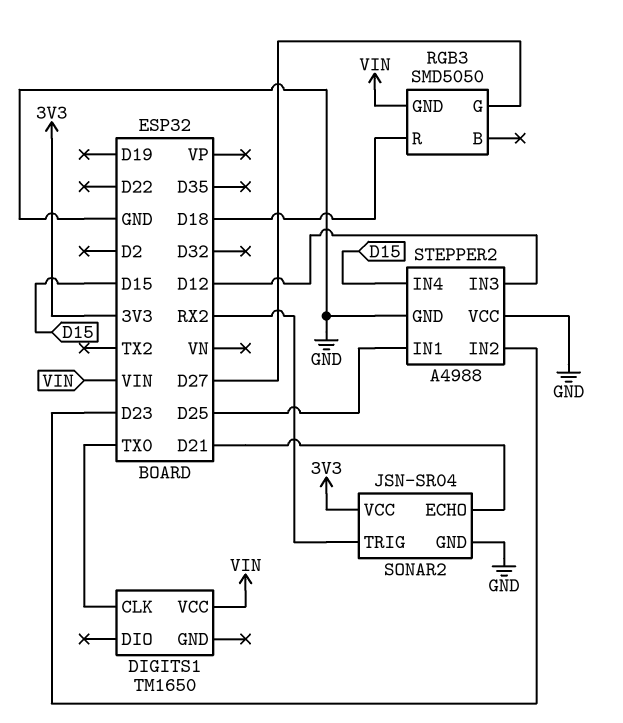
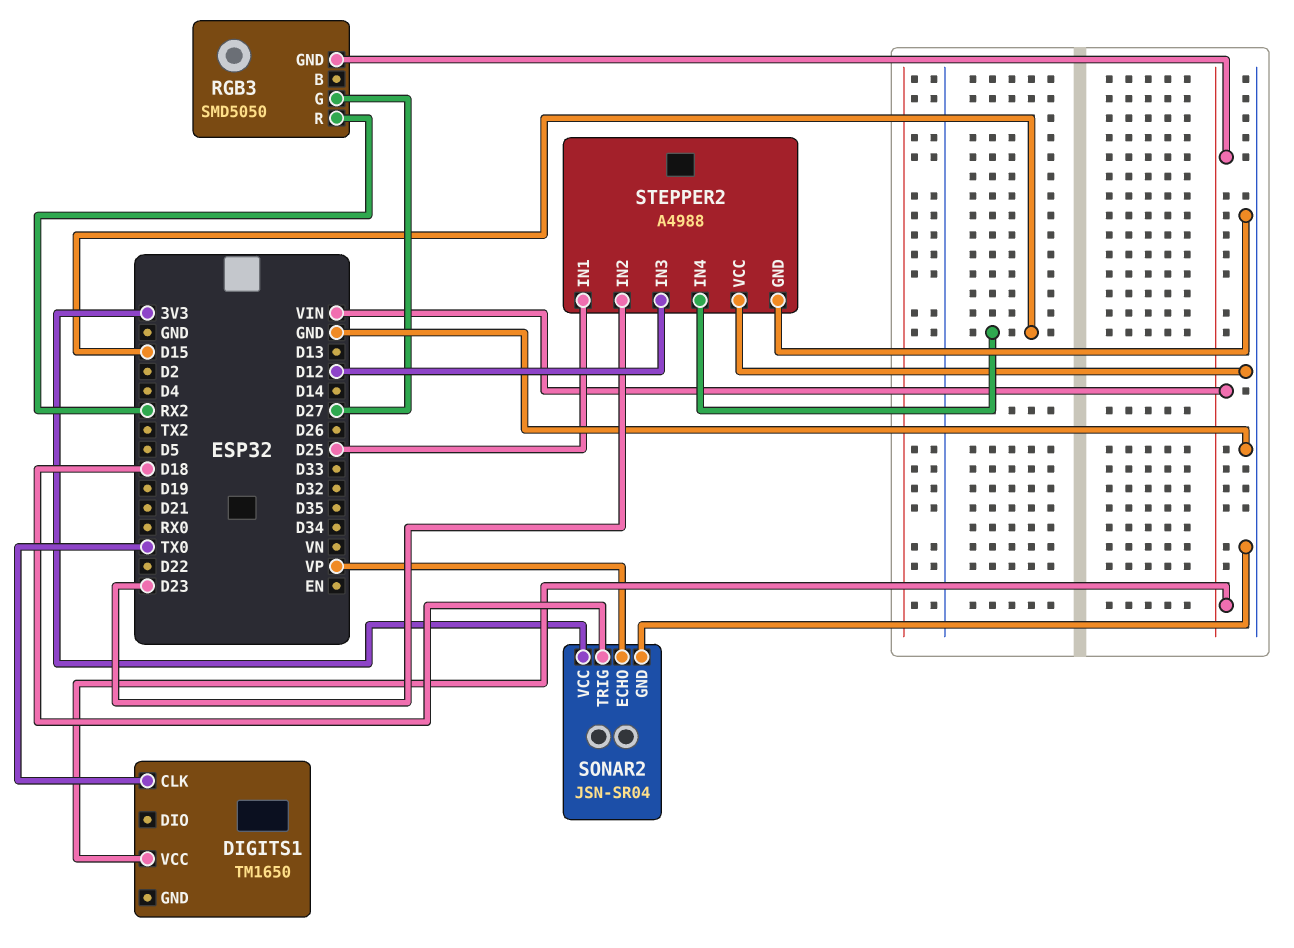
RGB3 pin R: D18 -> RX2
SONAR2 pin ECHO: D21 -> VP
SONAR2 pin TRIG: RX2 -> D18

